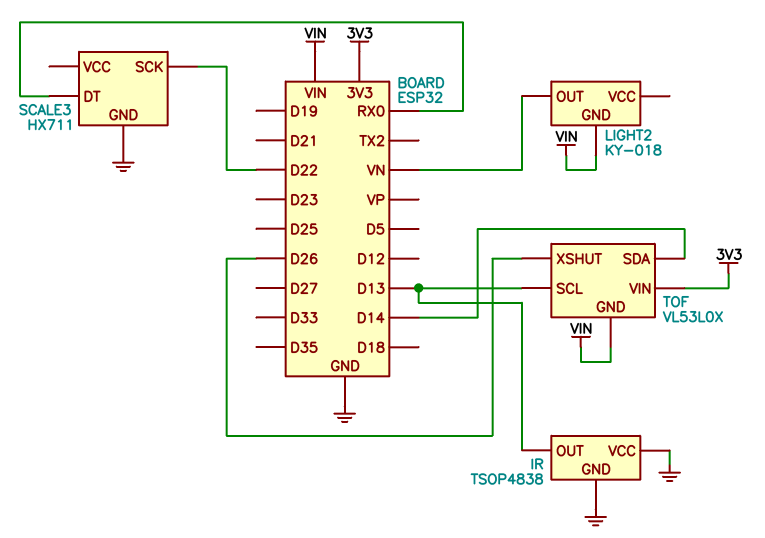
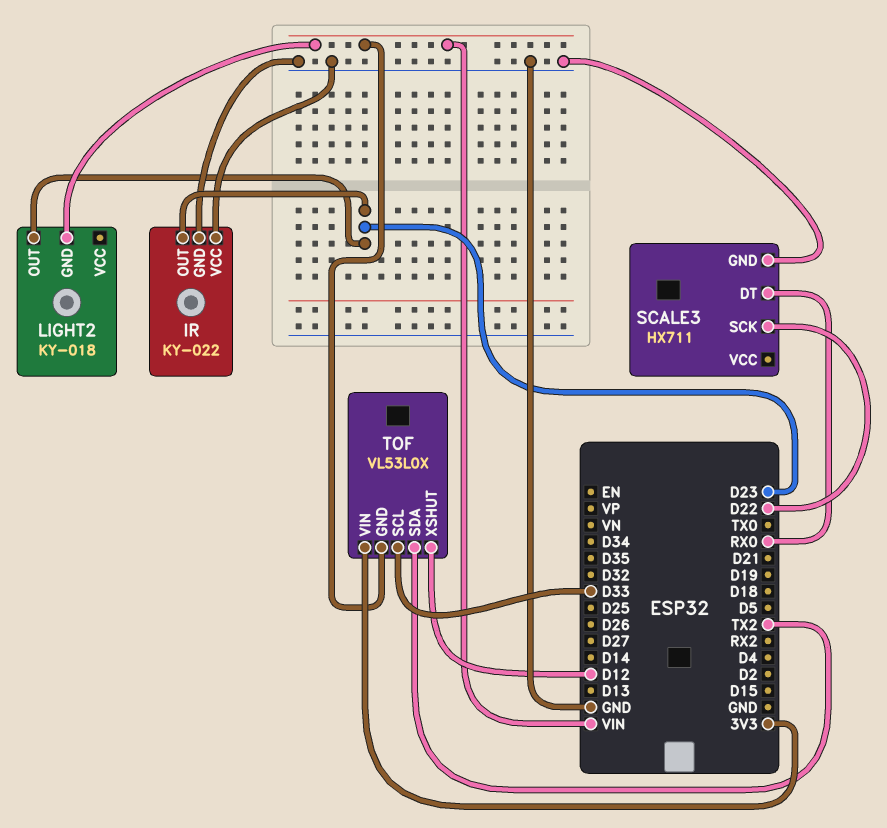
IR: TSOP4838 -> KY-022
IR pin OUT: D13 -> D23
LIGHT2 pin OUT: VN -> D23
TOF pin SCL: D13 -> D33
TOF pin SDA: D14 -> TX2
TOF pin XSHUT: D26 -> D12

